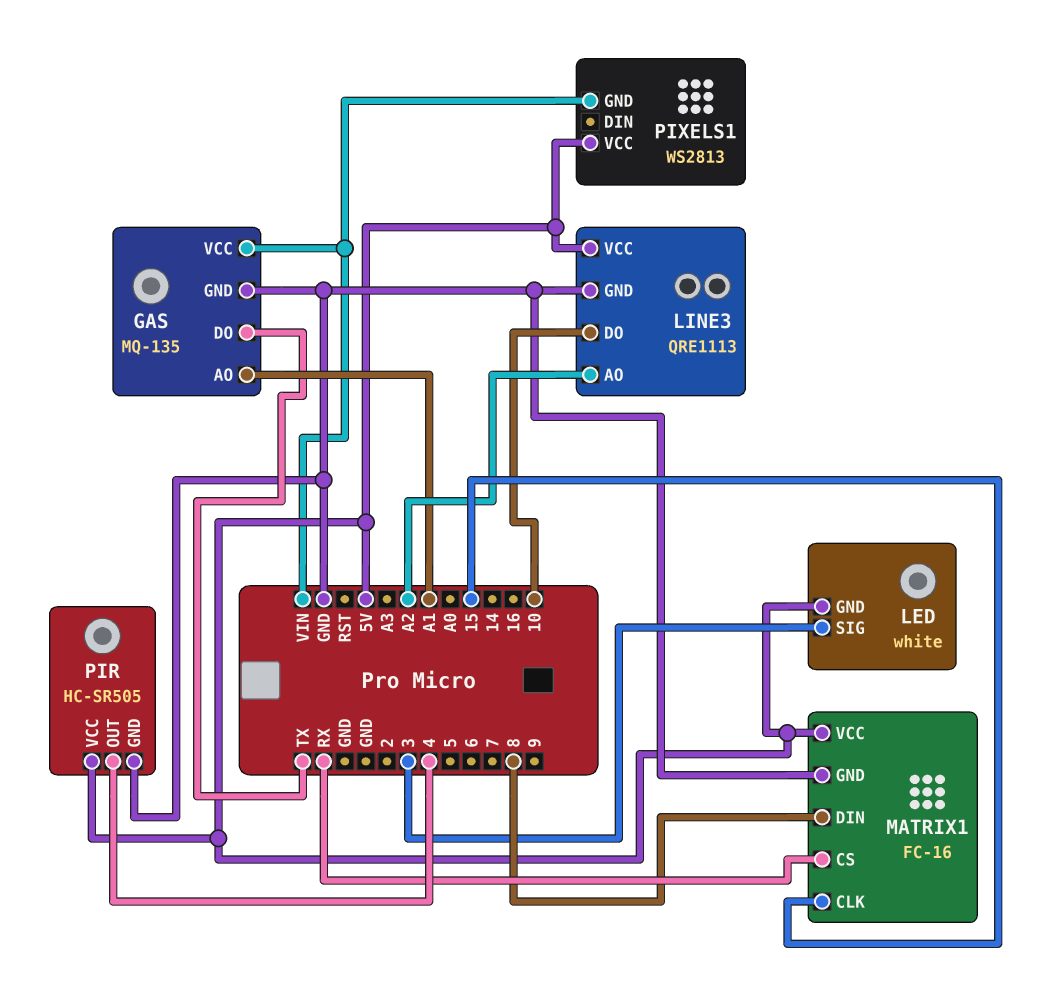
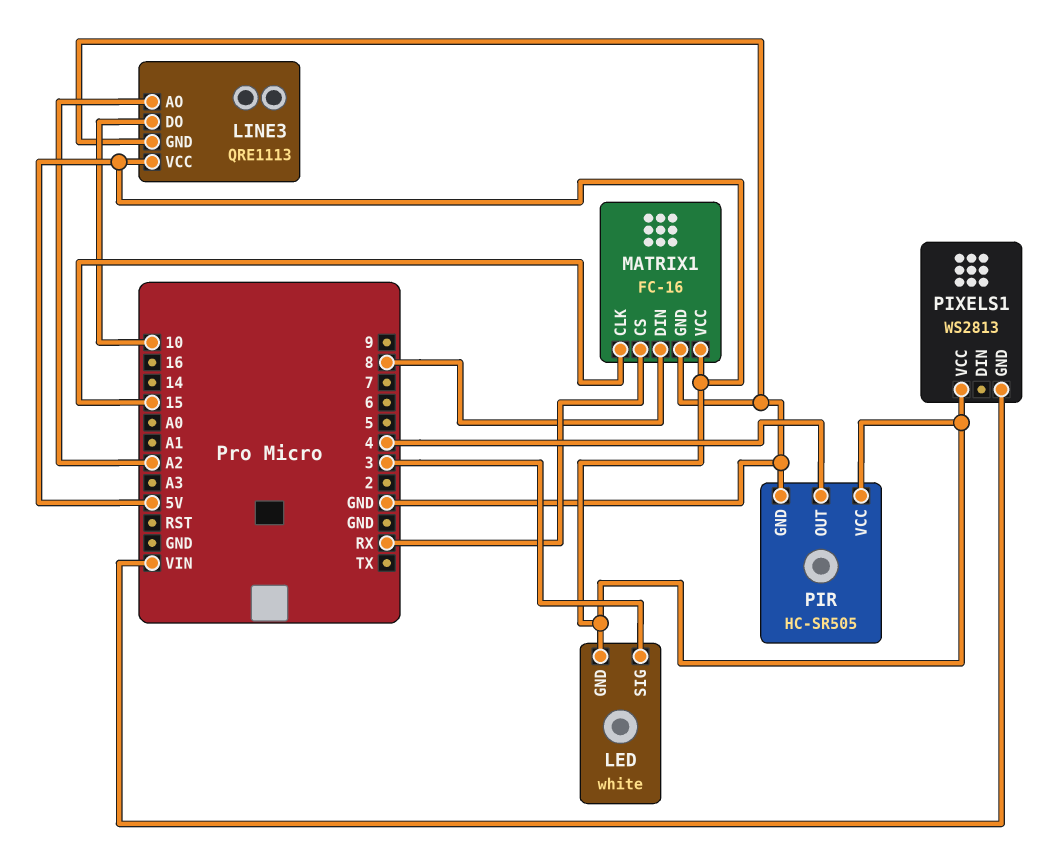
GAS: MQ-135 -> none
GAS pin AO: A1 -> none
GAS pin DO: TX -> none
GAS pin GND: GND -> none
GAS pin VCC: VIN -> none

